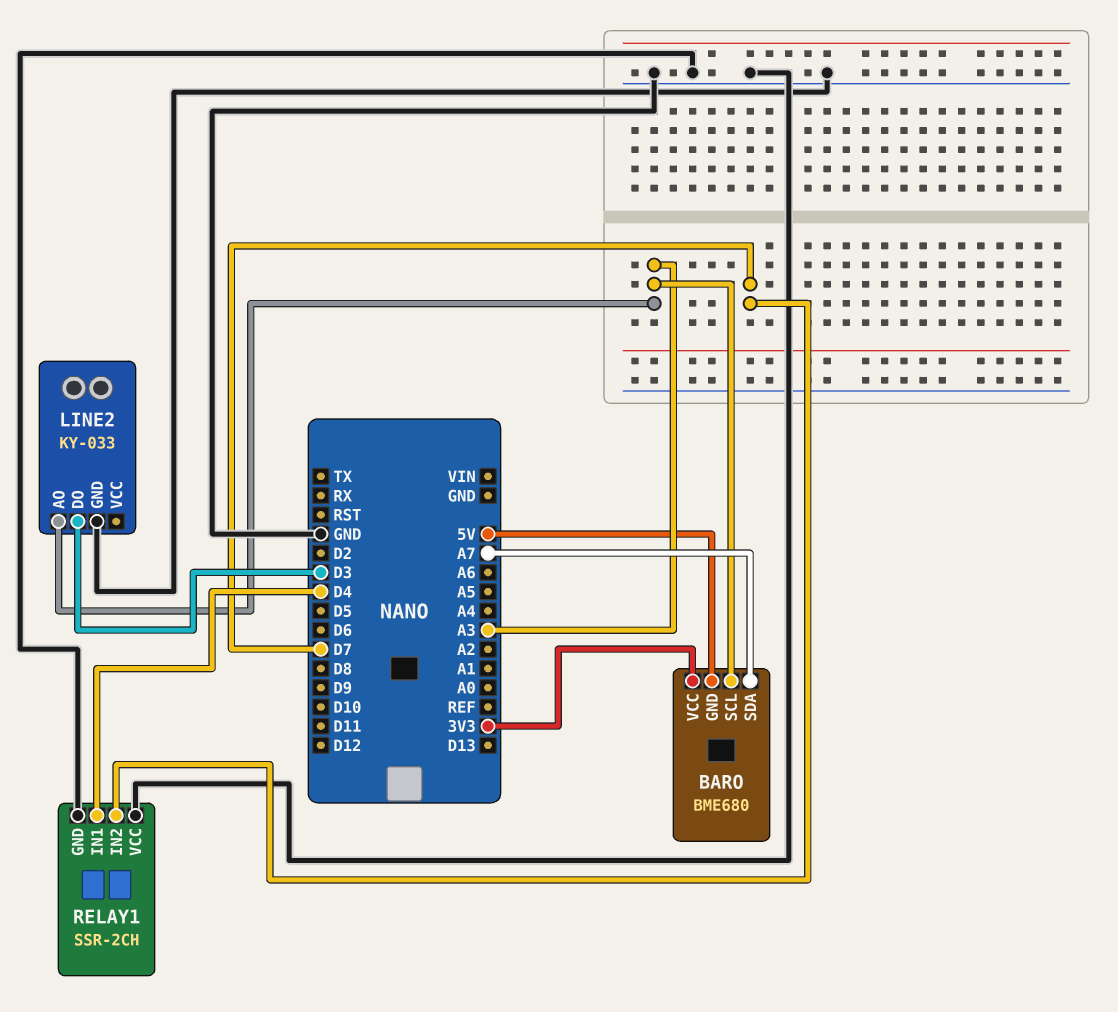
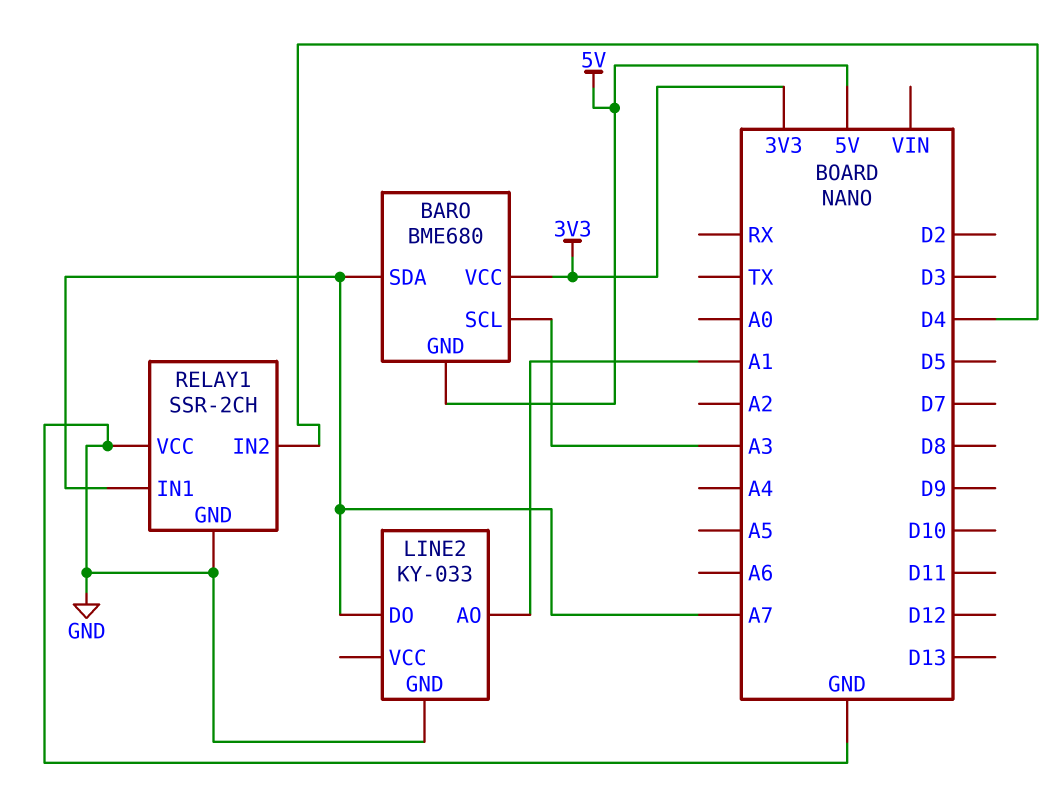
LINE2 pin AO: A3 -> A1
LINE2 pin DO: D3 -> A7
RELAY1 pin IN1: D4 -> A7
RELAY1 pin IN2: D7 -> D4

